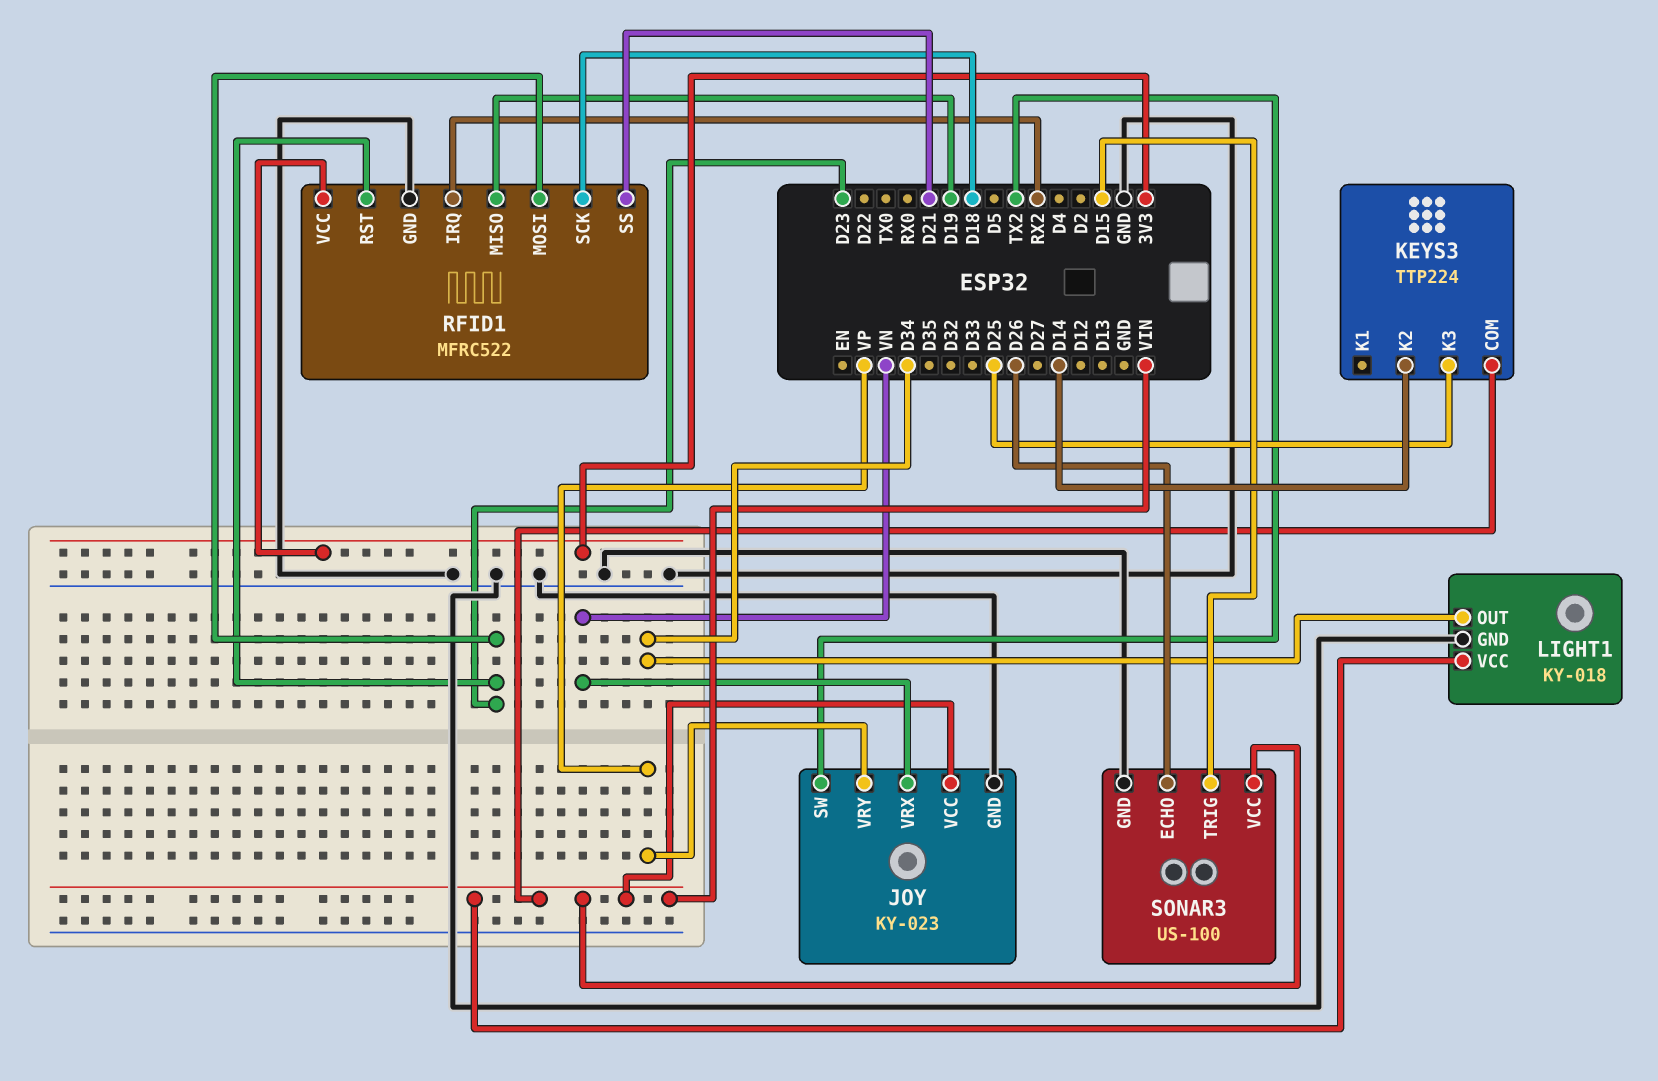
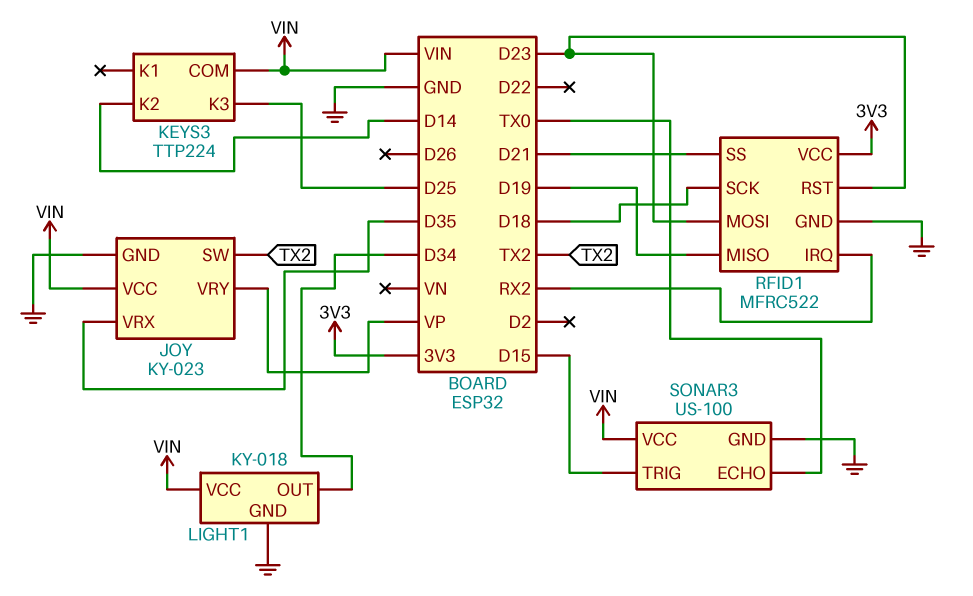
JOY pin VRX: VN -> D35
SONAR3 pin ECHO: D26 -> TX0

